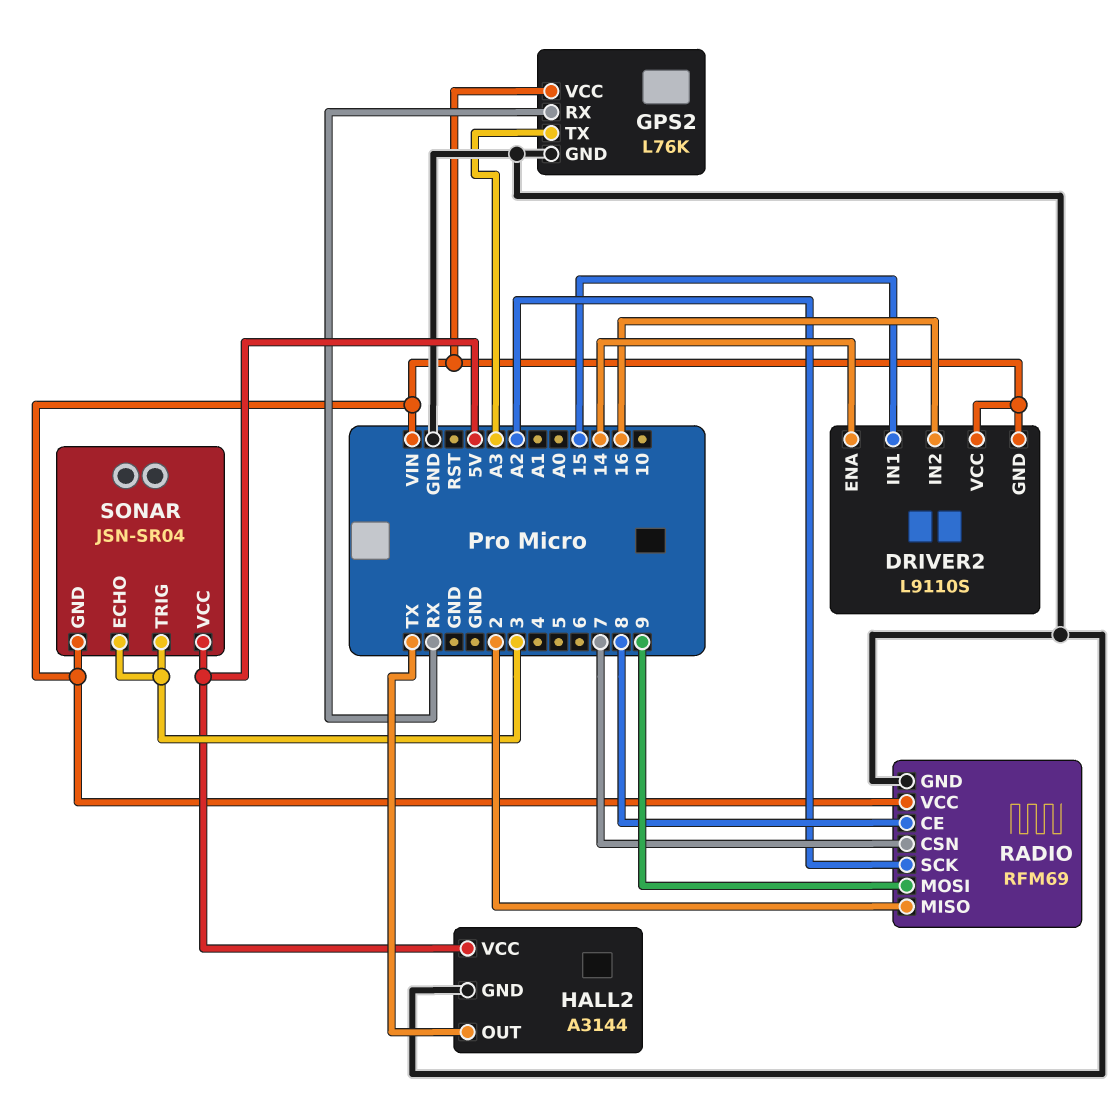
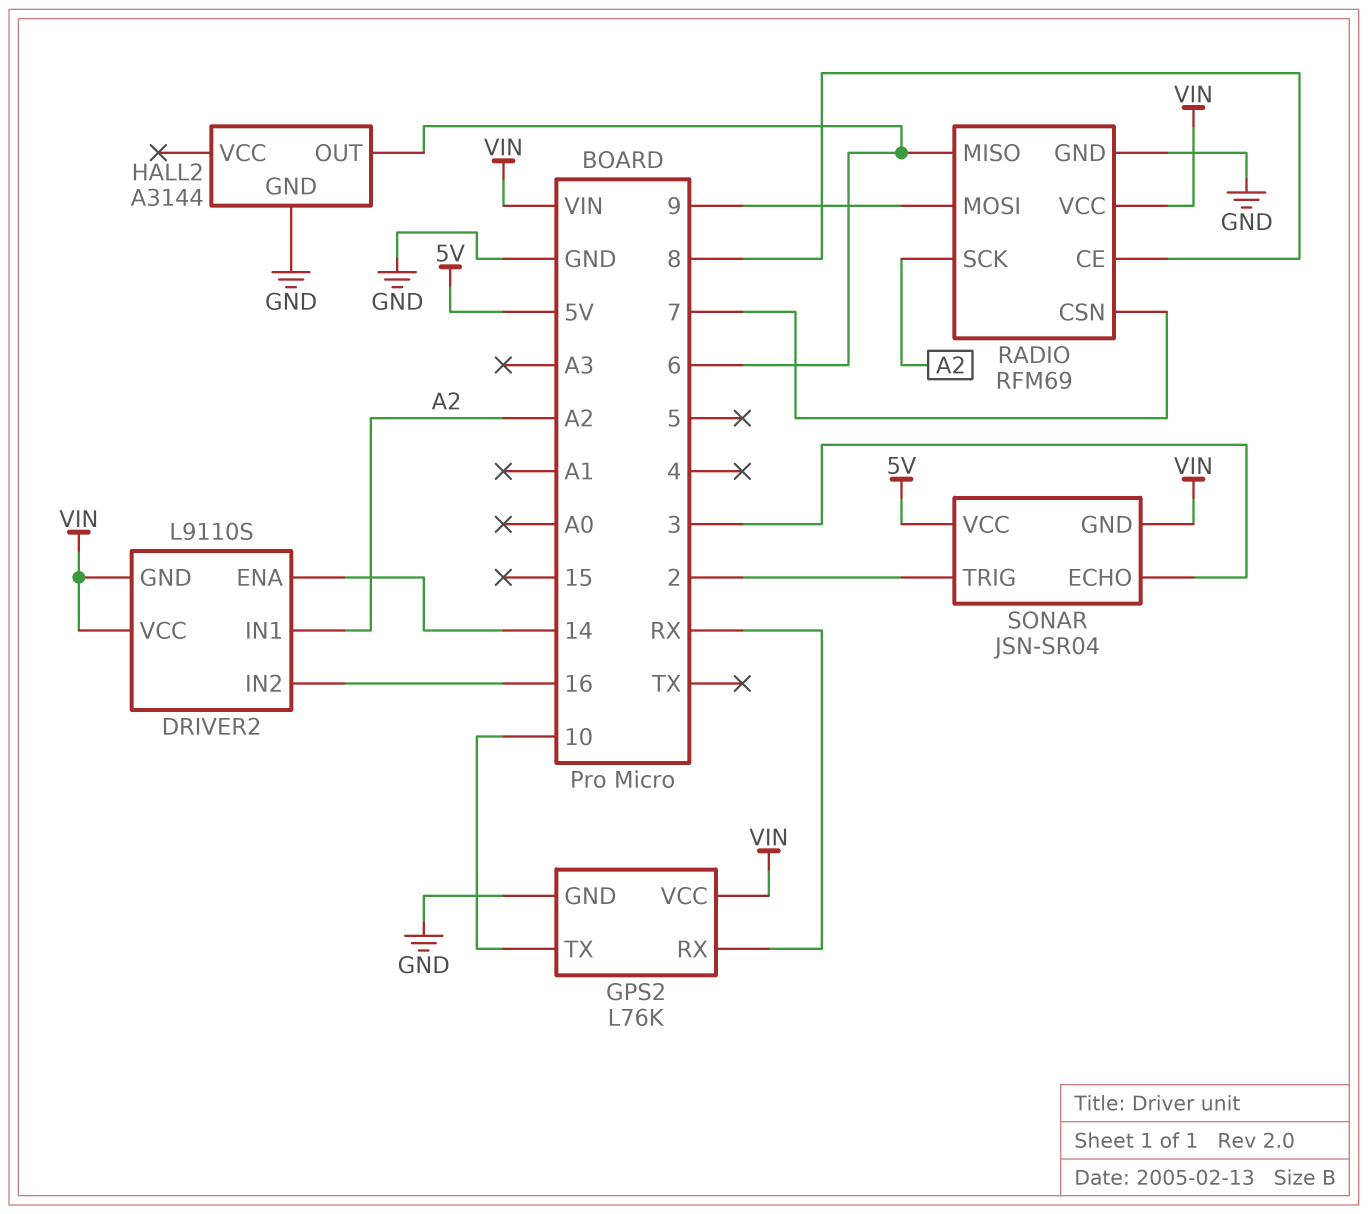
DRIVER2 pin IN1: 15 -> A2
GPS2 pin TX: A3 -> 10
HALL2 pin OUT: TX -> 6
HALL2 pin VCC: 5V -> none
RADIO pin MISO: 2 -> 6
SONAR pin TRIG: 3 -> 2

